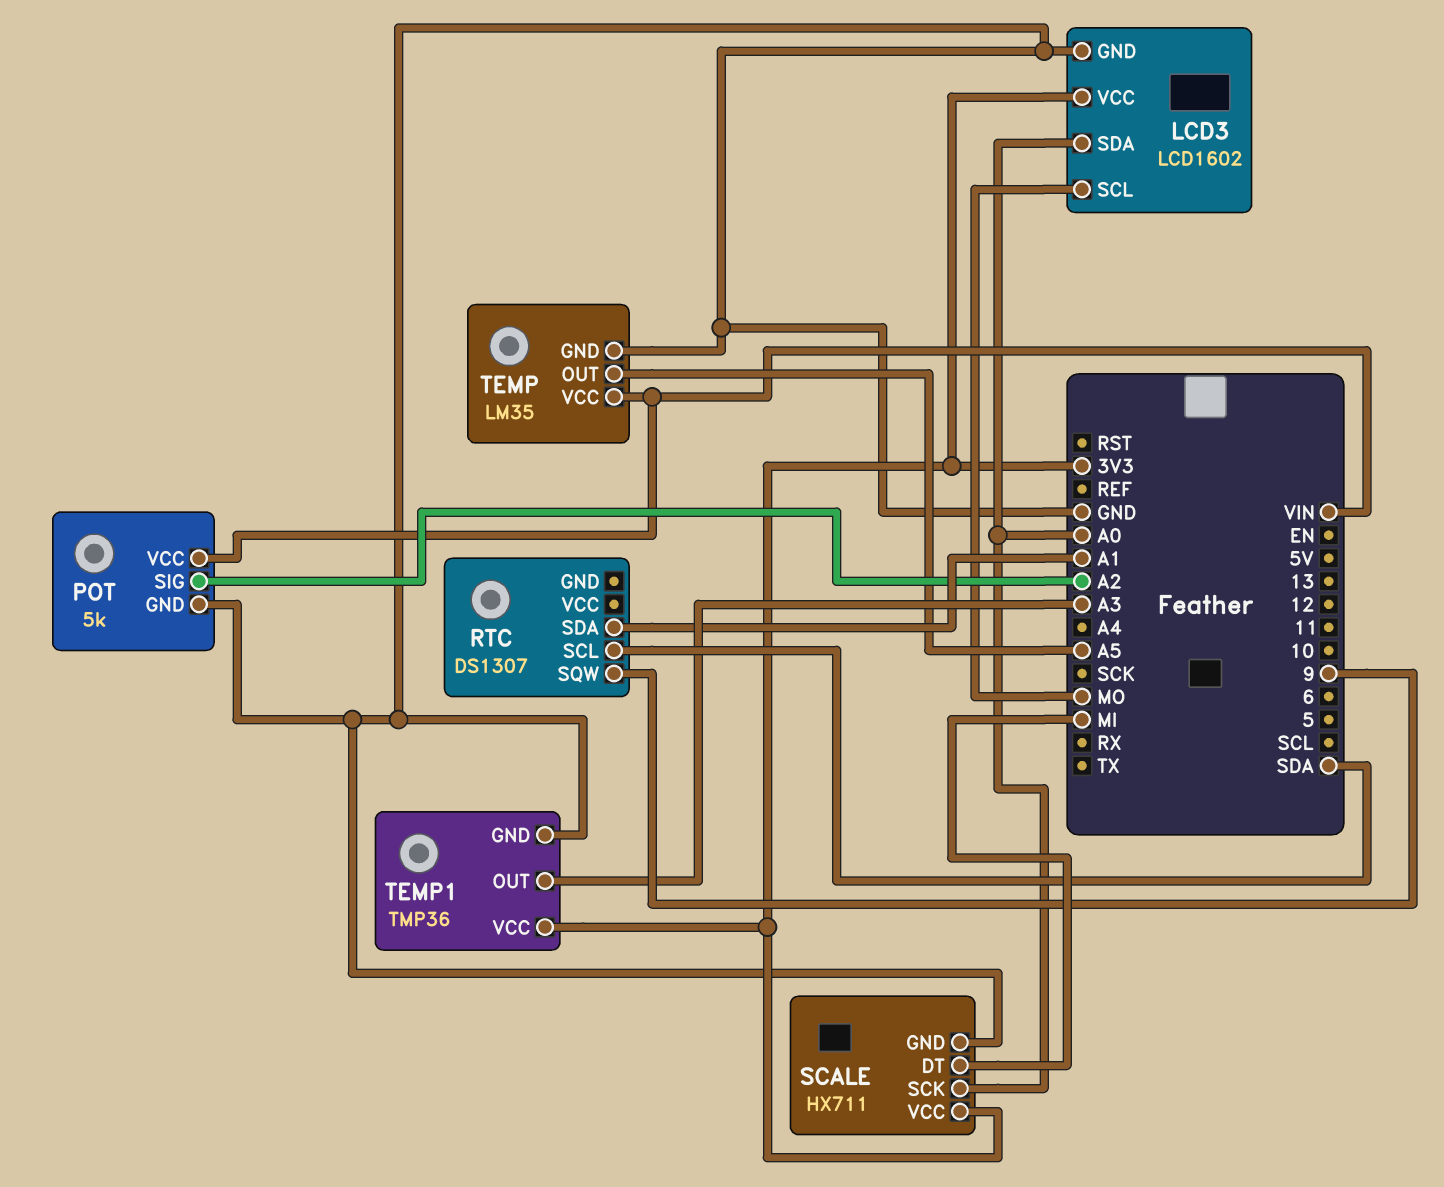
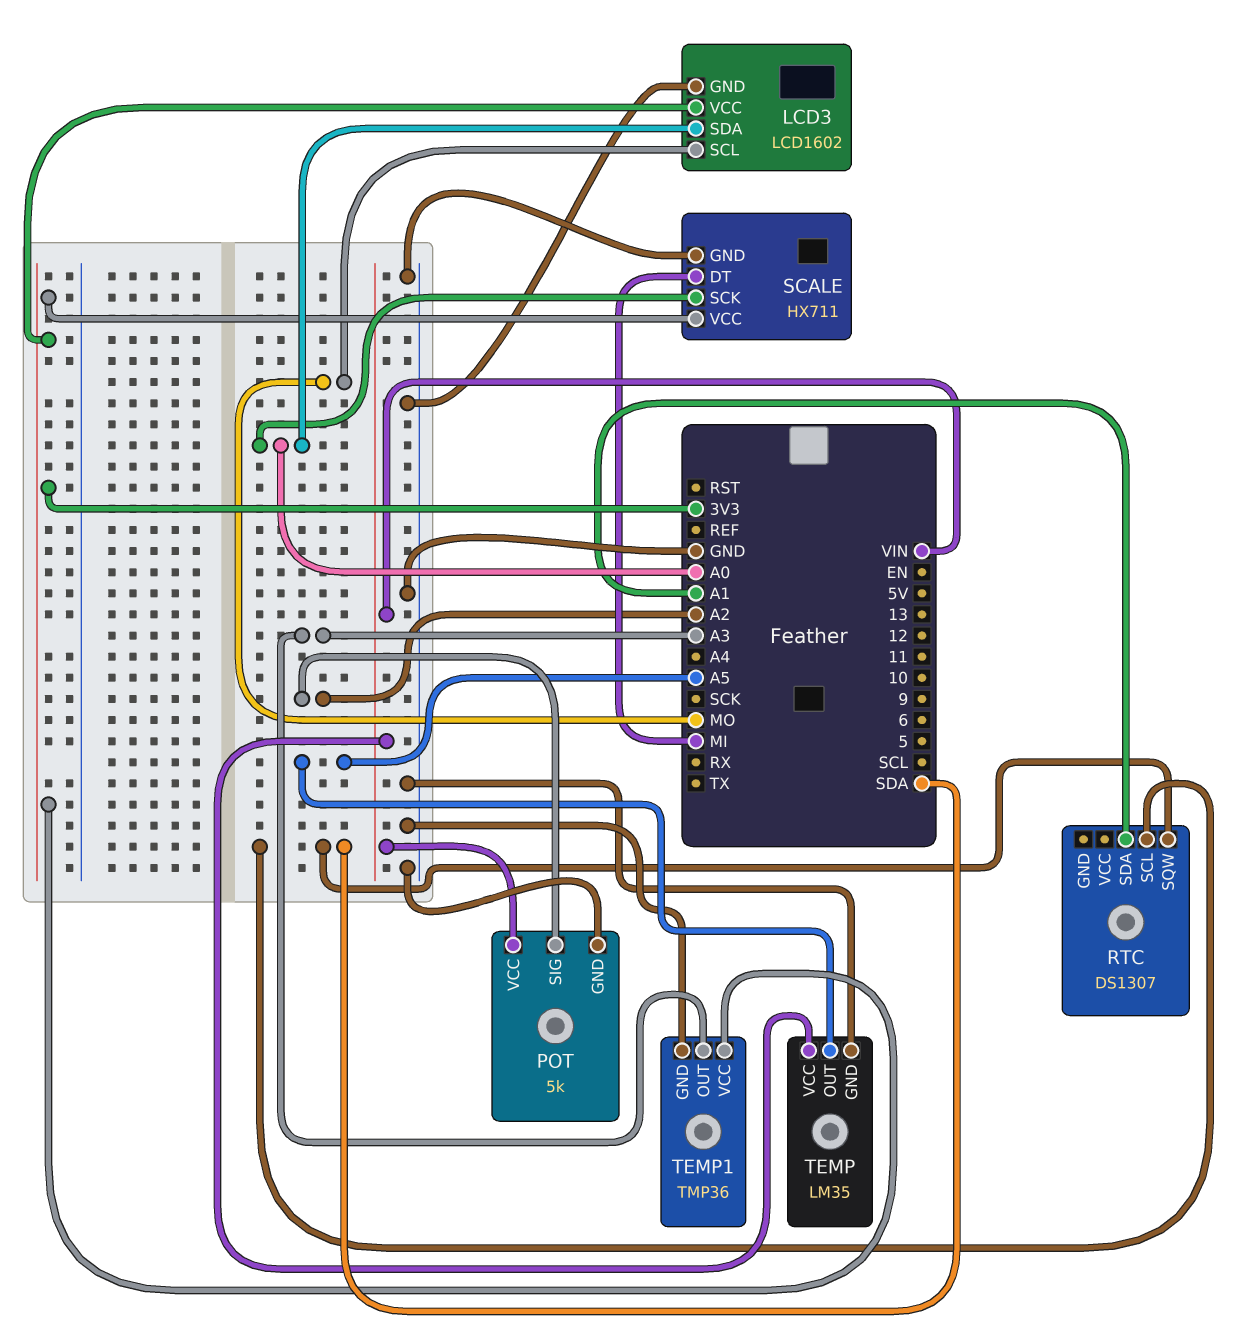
RTC pin SQW: 9 -> SDA

